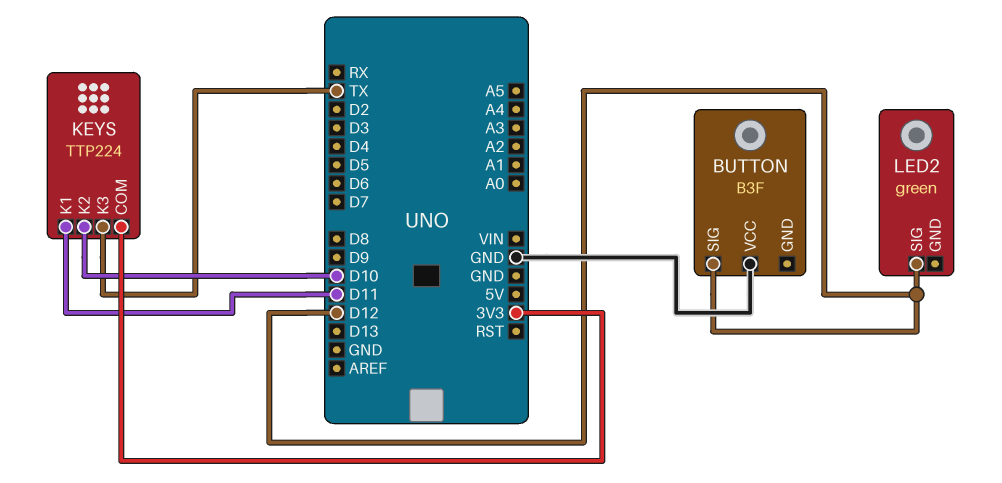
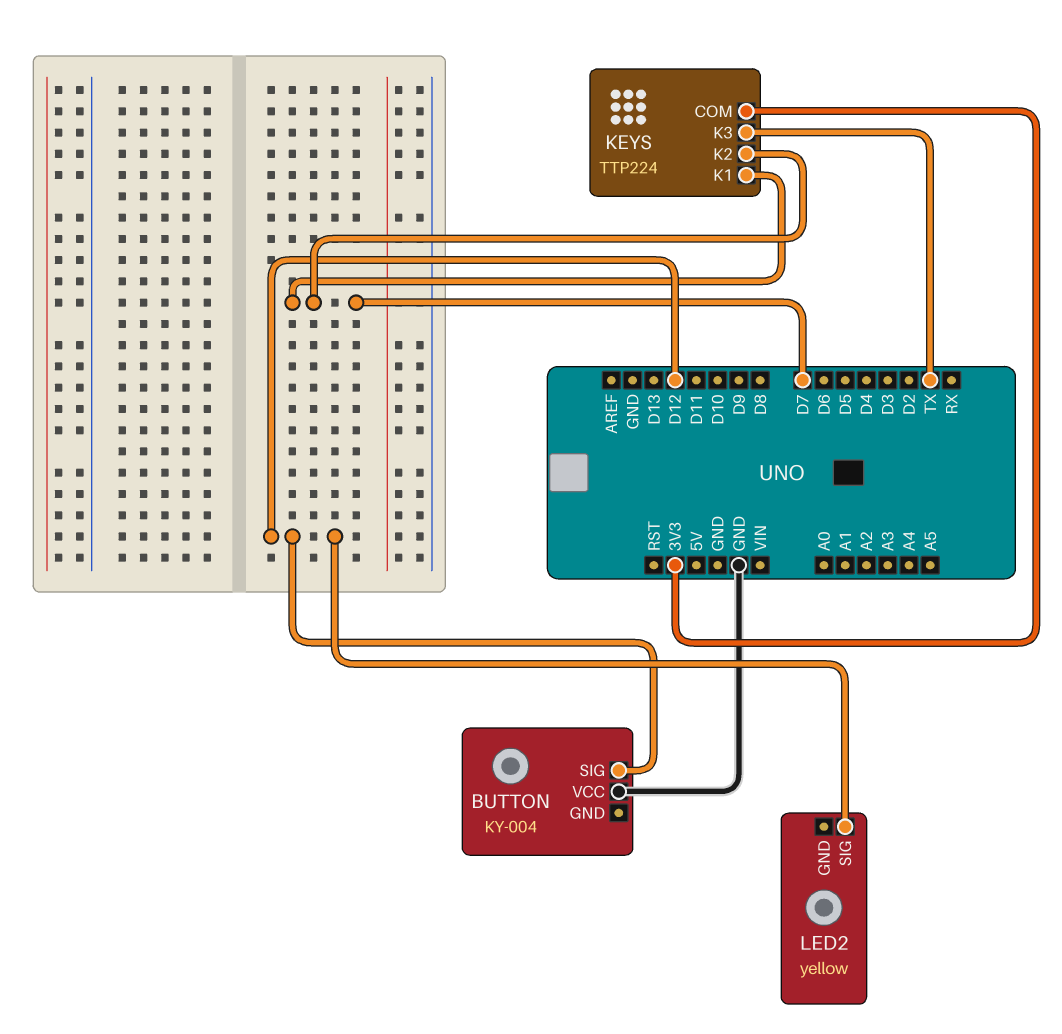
BUTTON: B3F -> KY-004
KEYS pin K1: D11 -> D7
KEYS pin K2: D10 -> D7
LED2: green -> yellow

